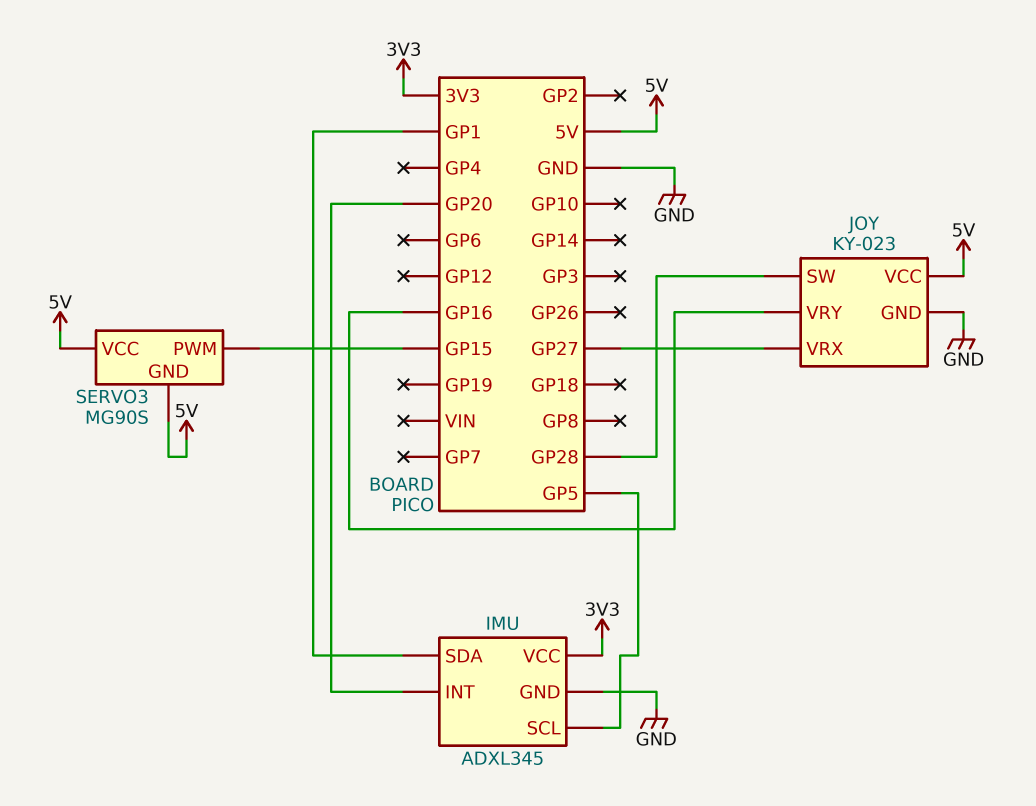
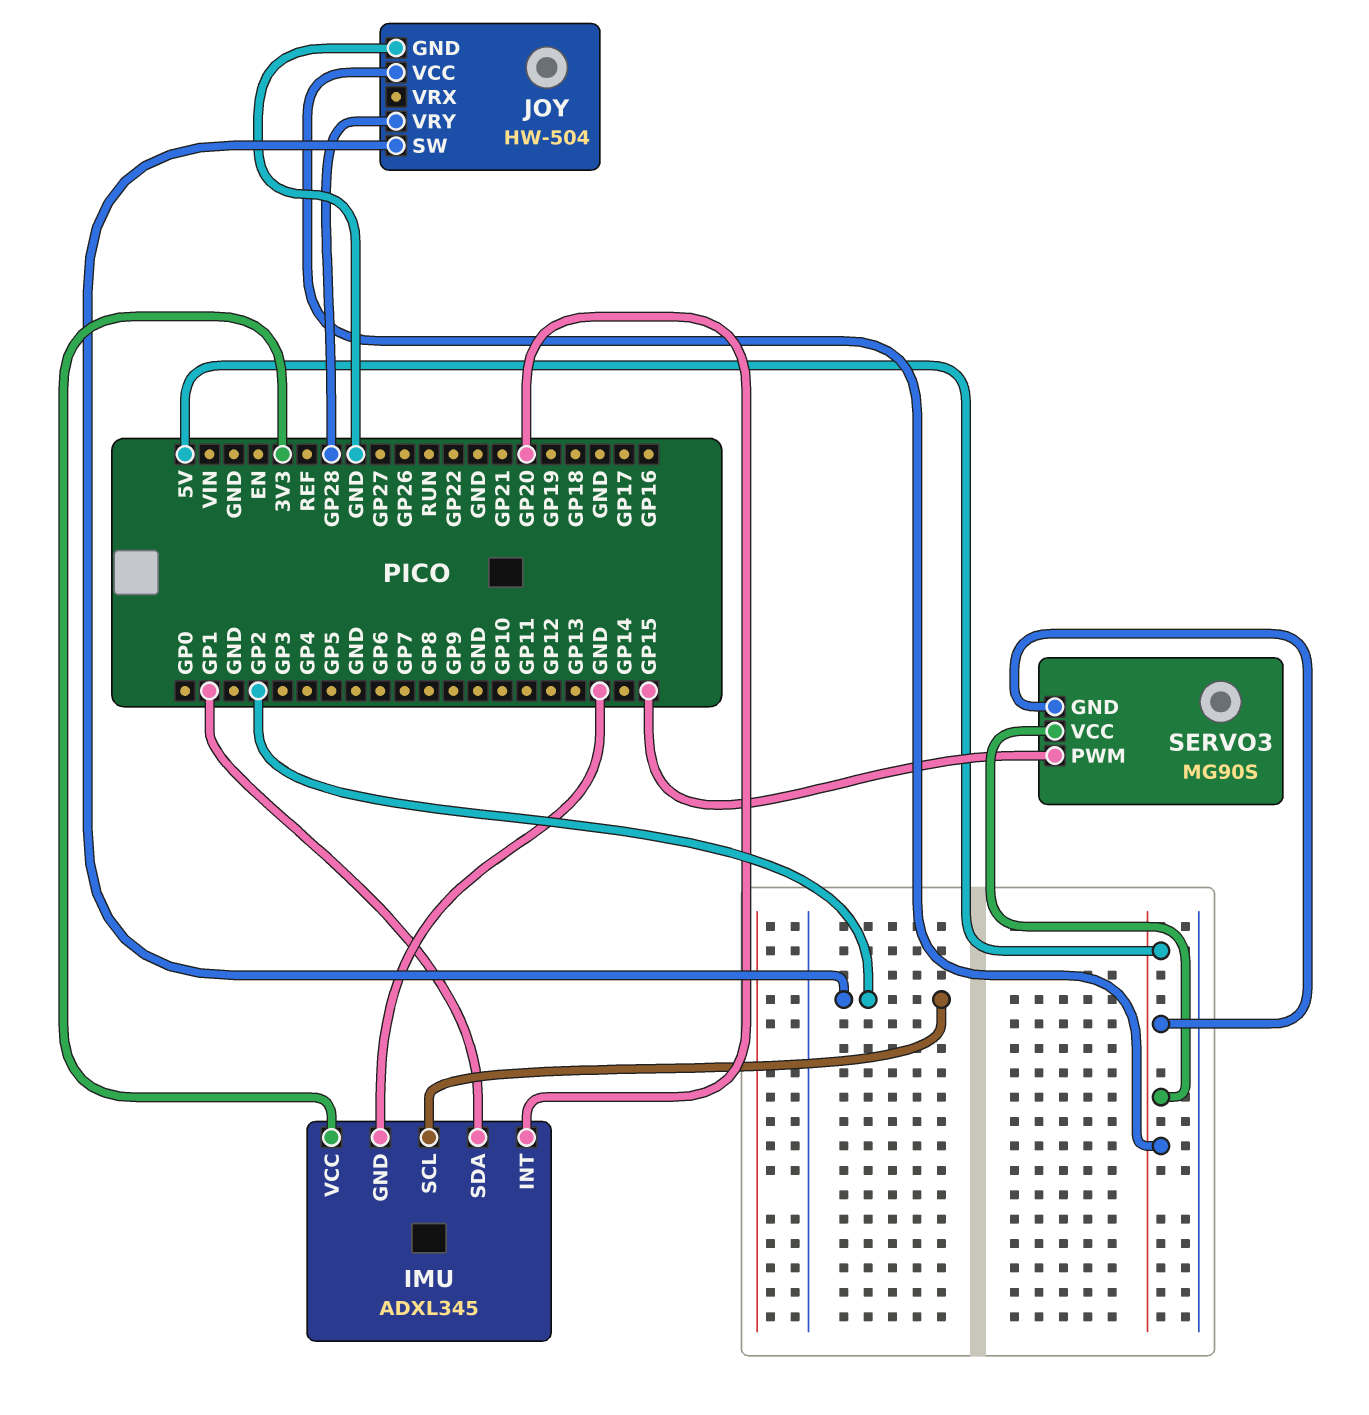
IMU pin SCL: GP5 -> GP2
JOY: KY-023 -> HW-504
JOY pin SW: GP28 -> GP2
JOY pin VRX: GP27 -> none
JOY pin VRY: GP16 -> GP28

